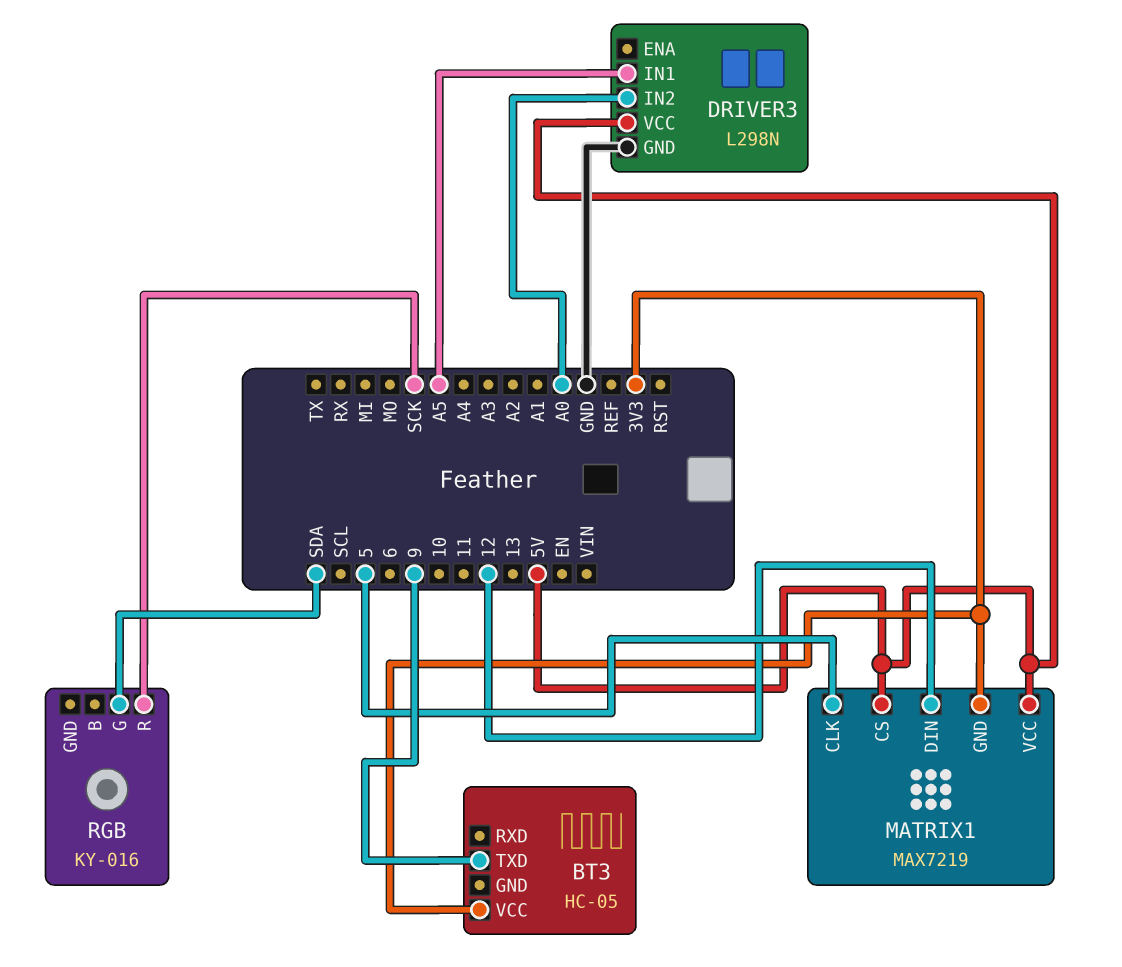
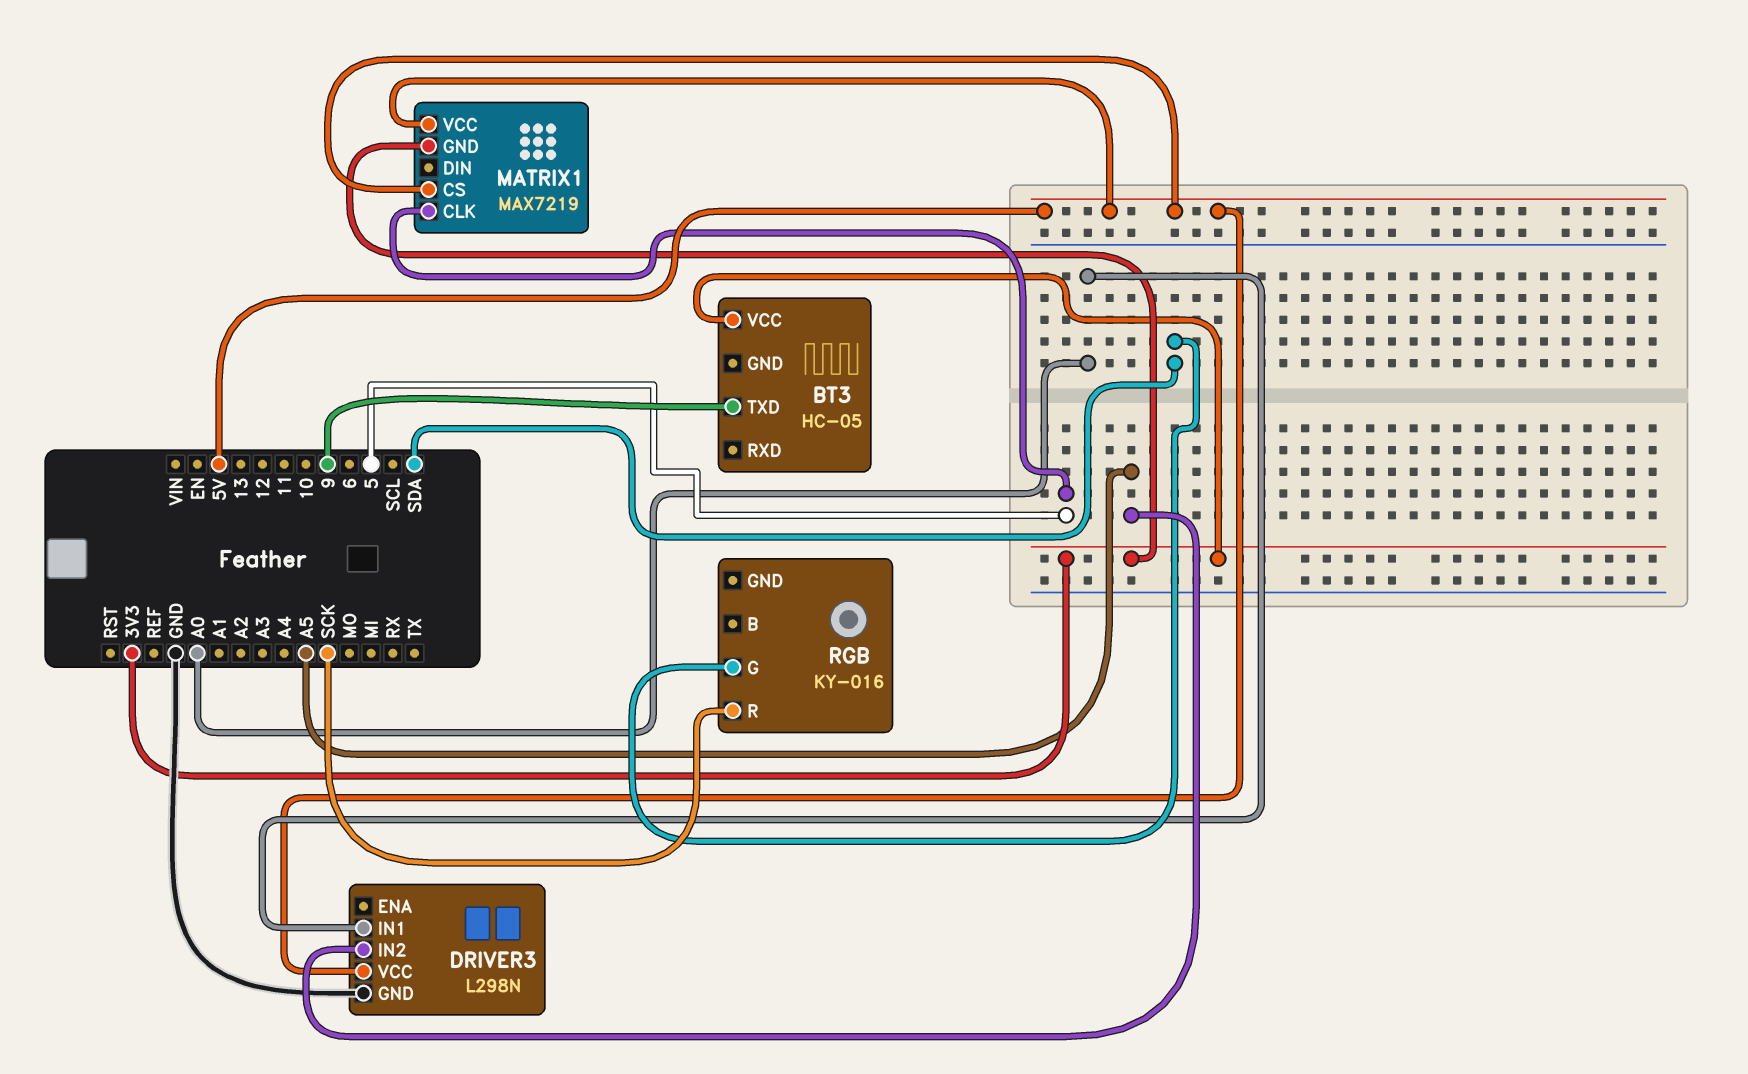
DRIVER3 pin IN1: A5 -> A0
DRIVER3 pin IN2: A0 -> A5
MATRIX1 pin DIN: 12 -> none

